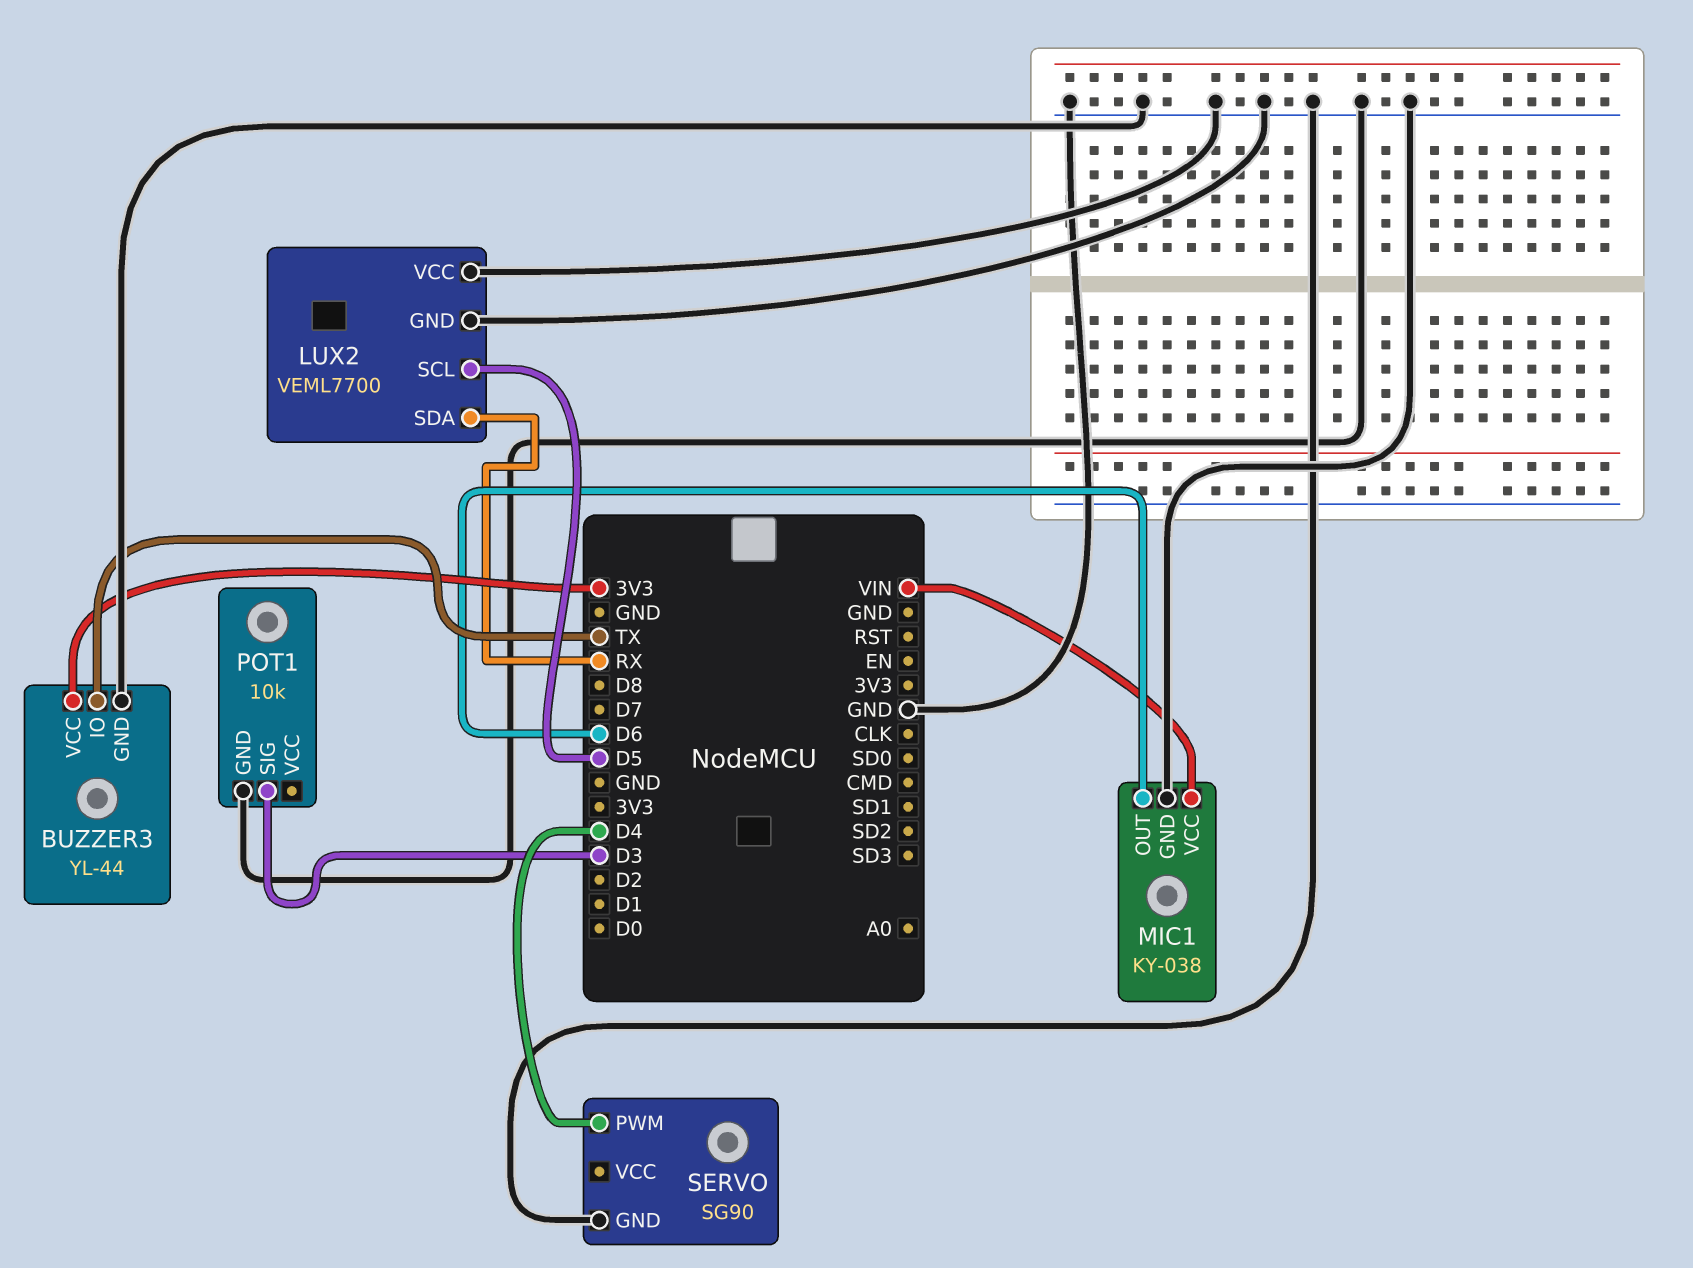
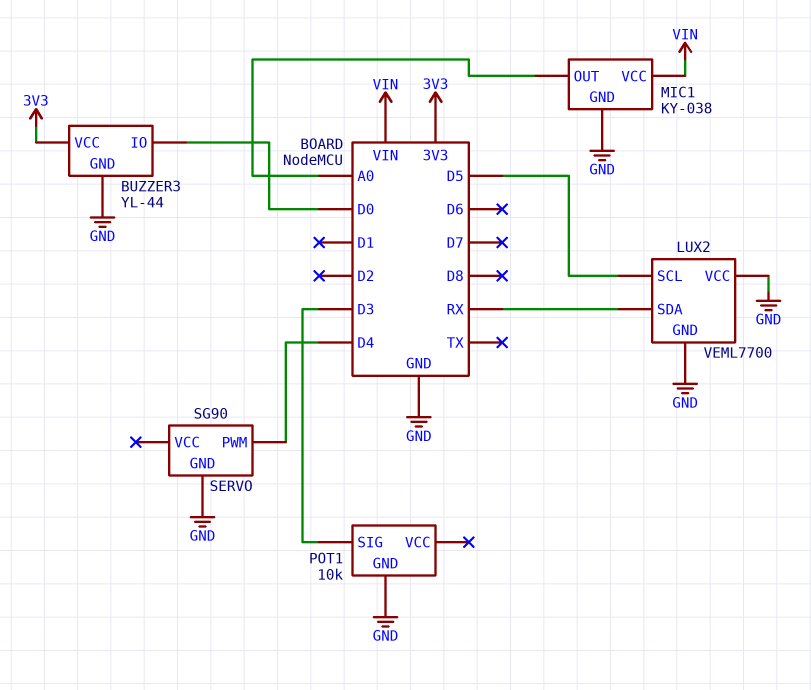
BUZZER3 pin IO: TX -> D0
MIC1 pin OUT: D6 -> A0

